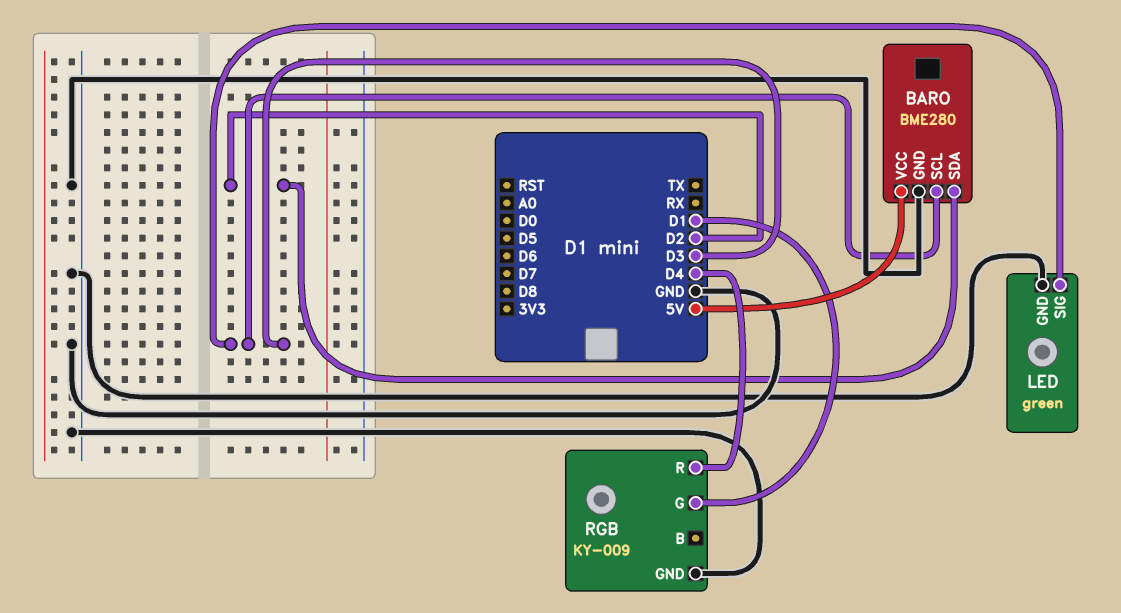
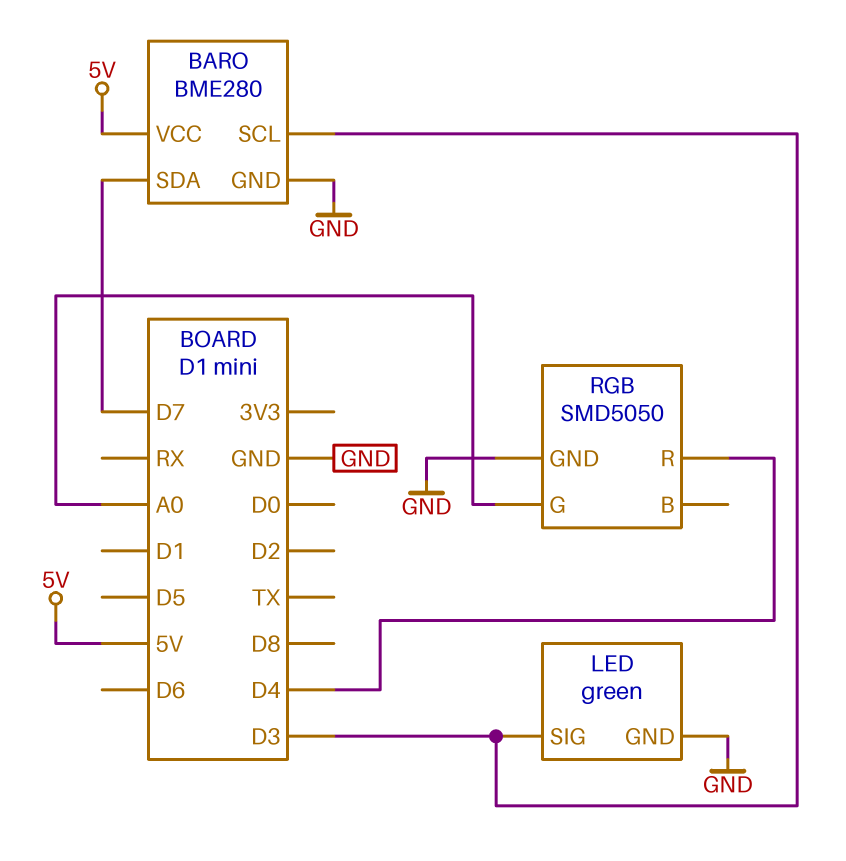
BARO pin SDA: D2 -> D7
RGB: KY-009 -> SMD5050
RGB pin G: D1 -> A0

